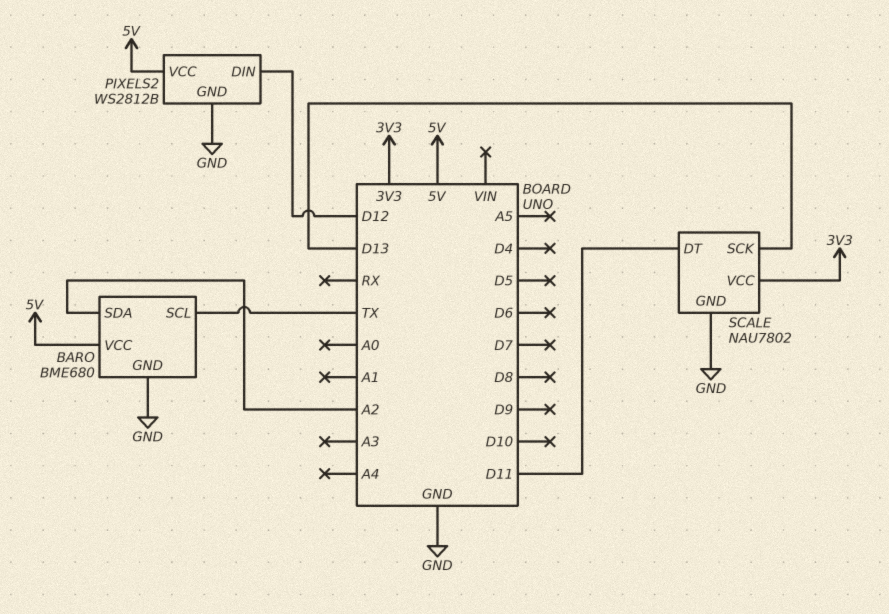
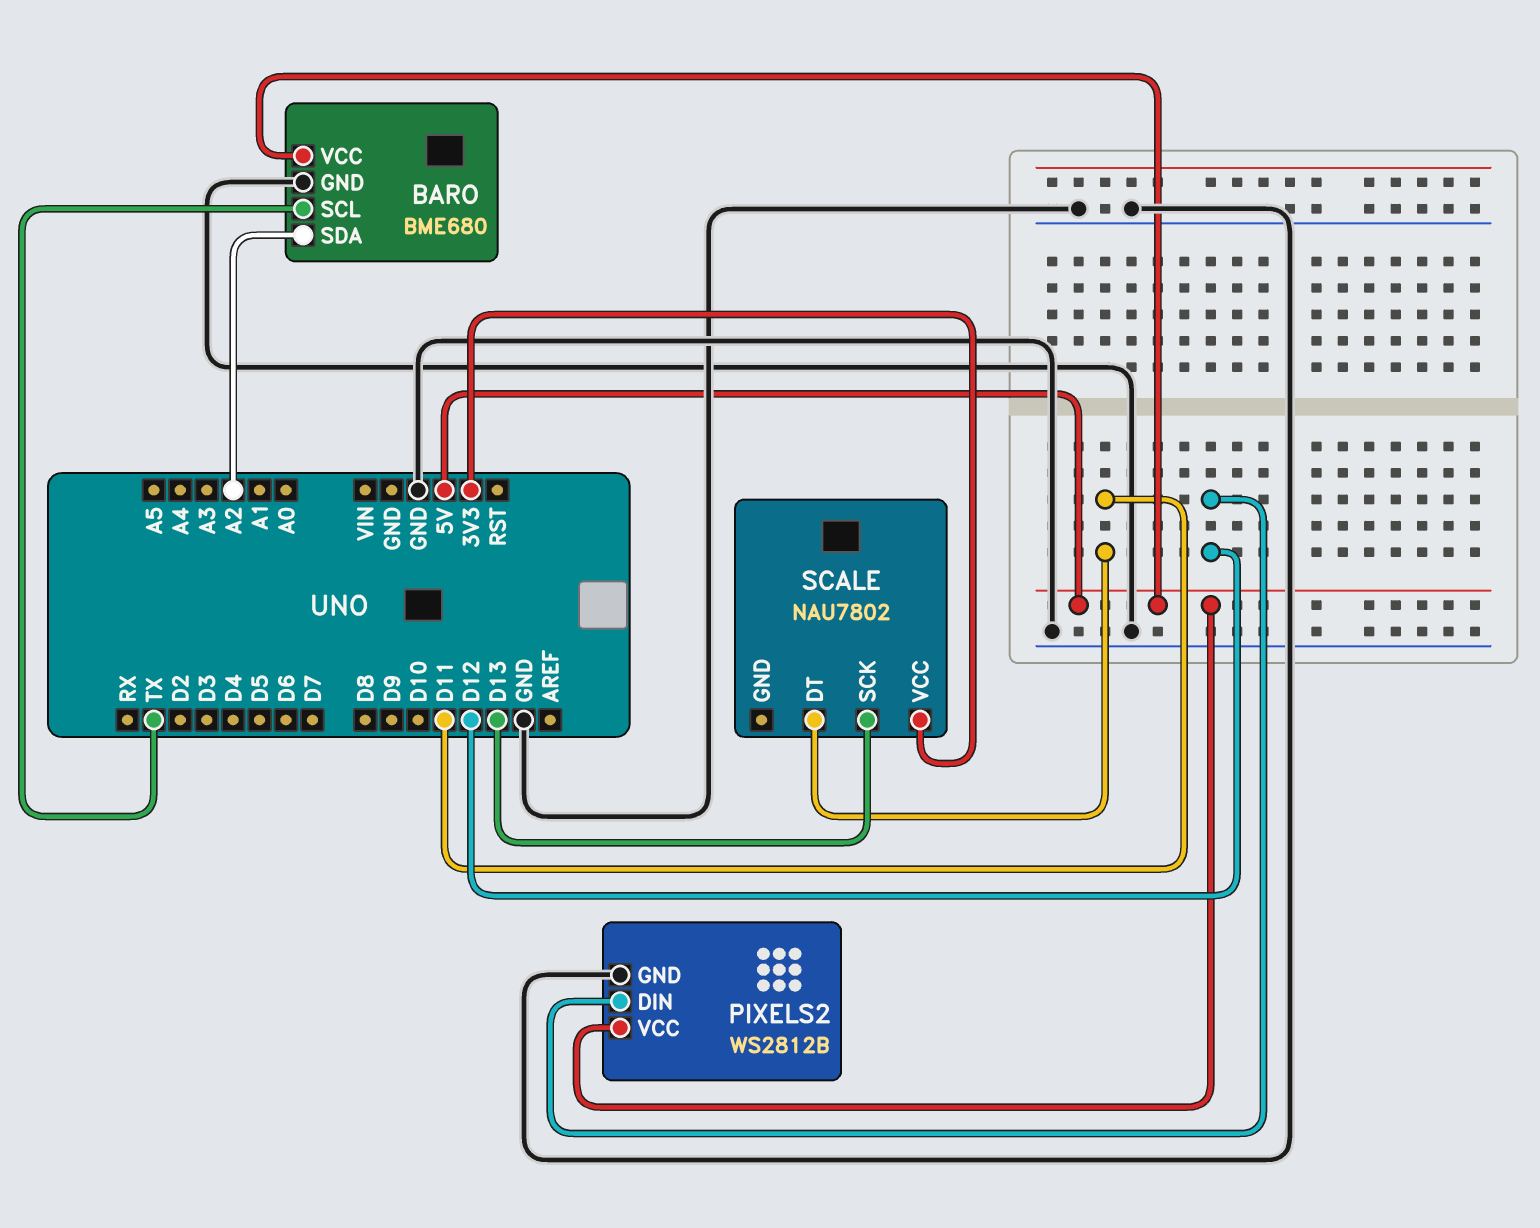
SCALE pin GND: GND -> none

